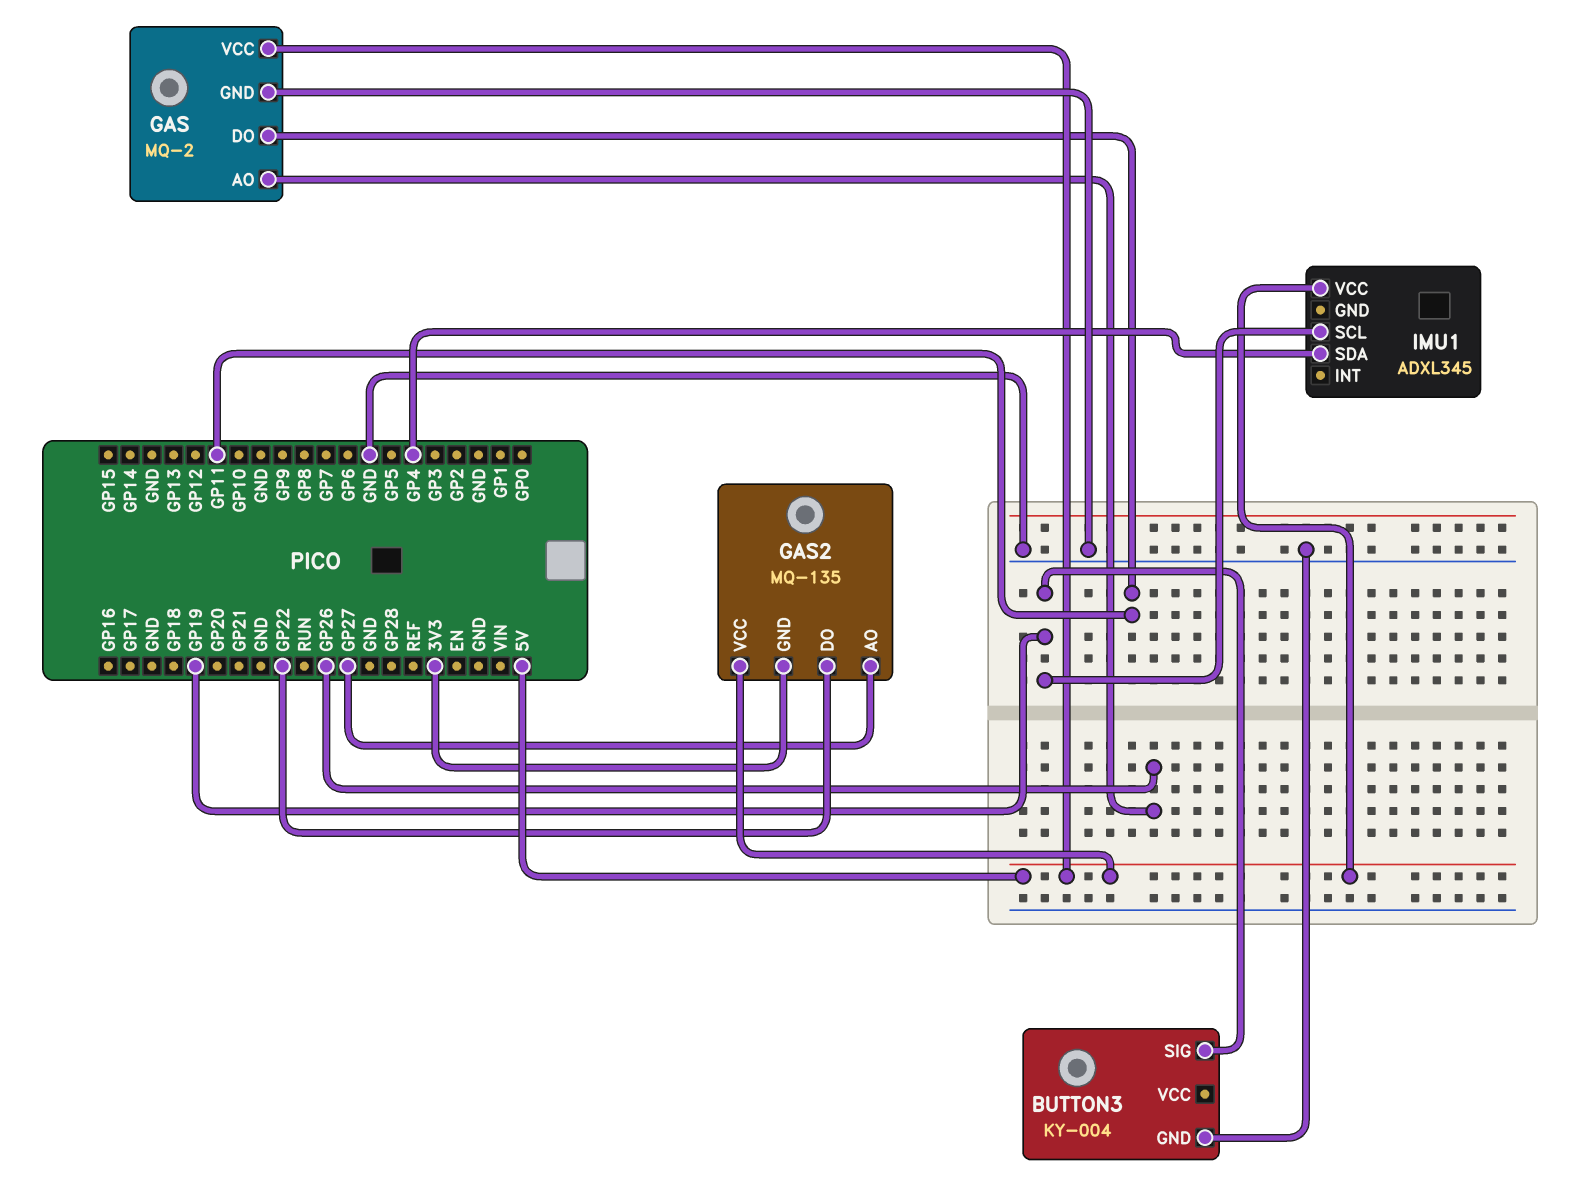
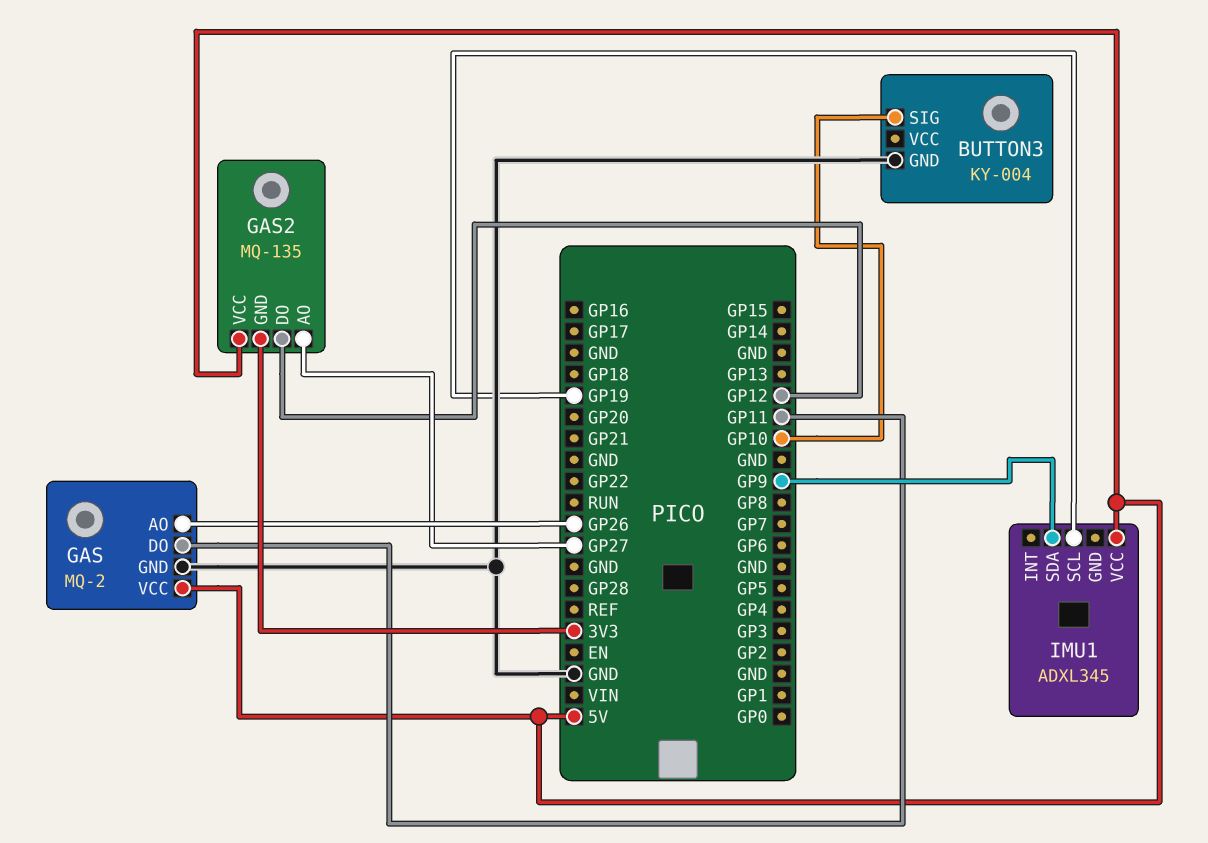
BUTTON3 pin SIG: GP19 -> GP10
GAS2 pin DO: GP22 -> GP12
IMU1 pin SDA: GP4 -> GP9

